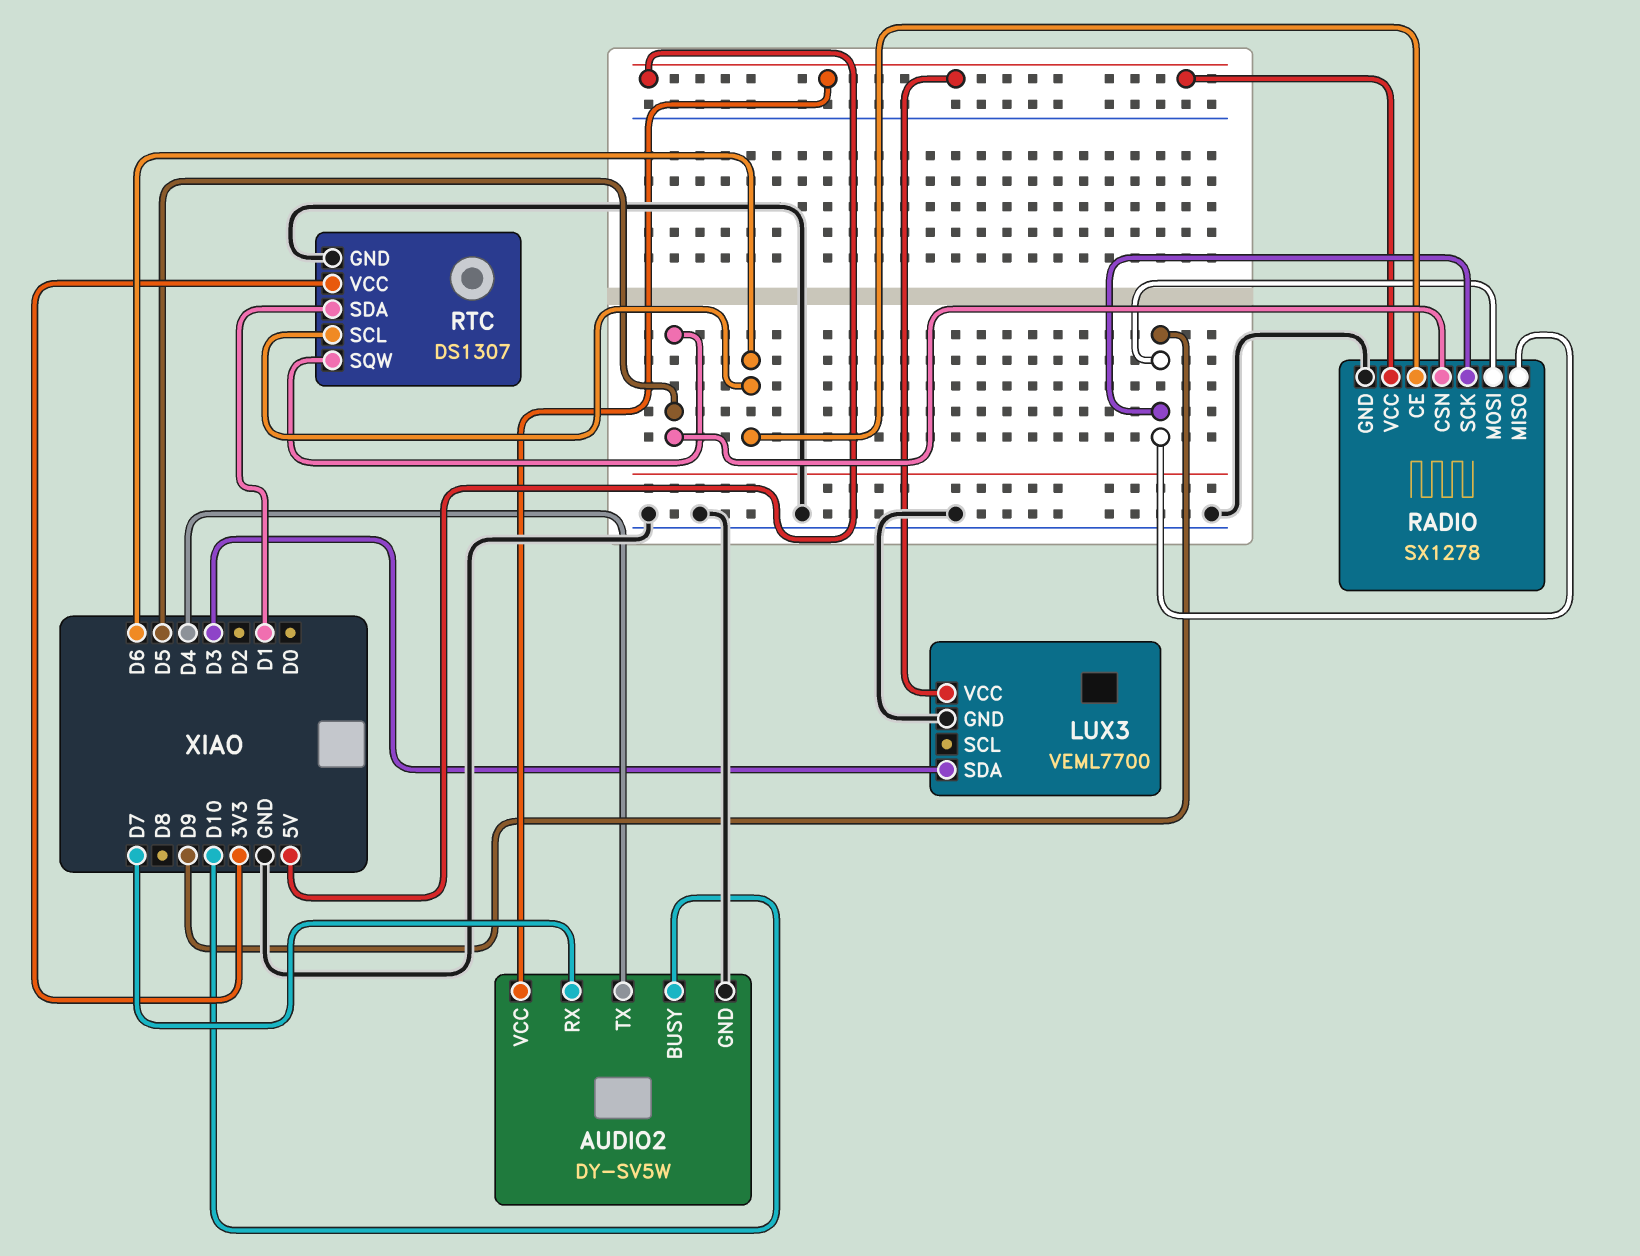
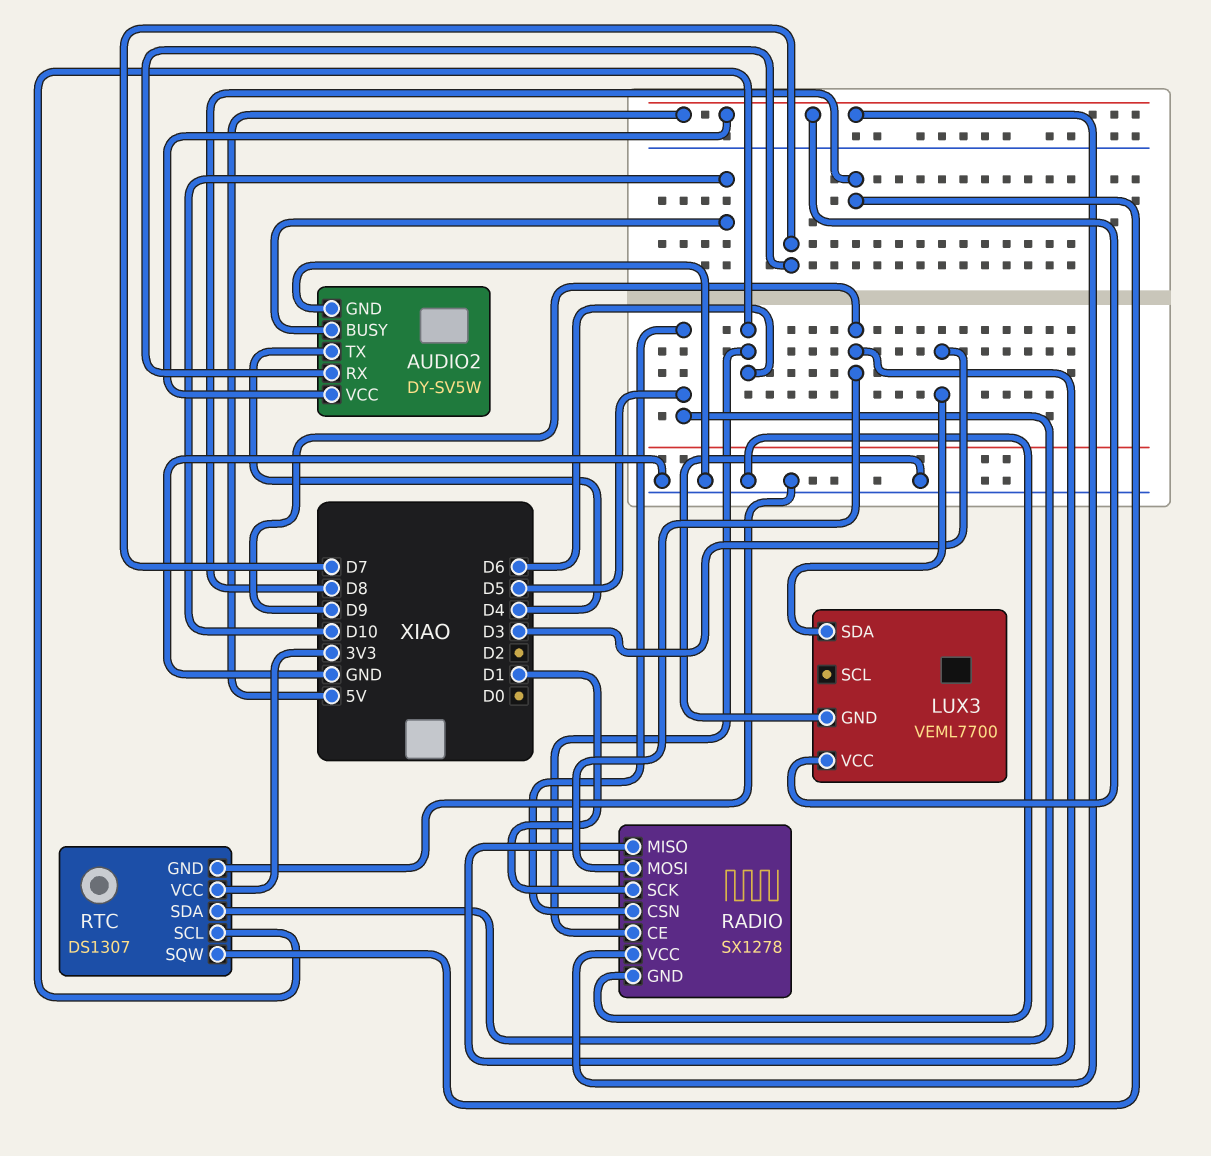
RADIO pin SCK: D9 -> D1
RTC pin SDA: D1 -> D5
RTC pin SQW: D5 -> D8

